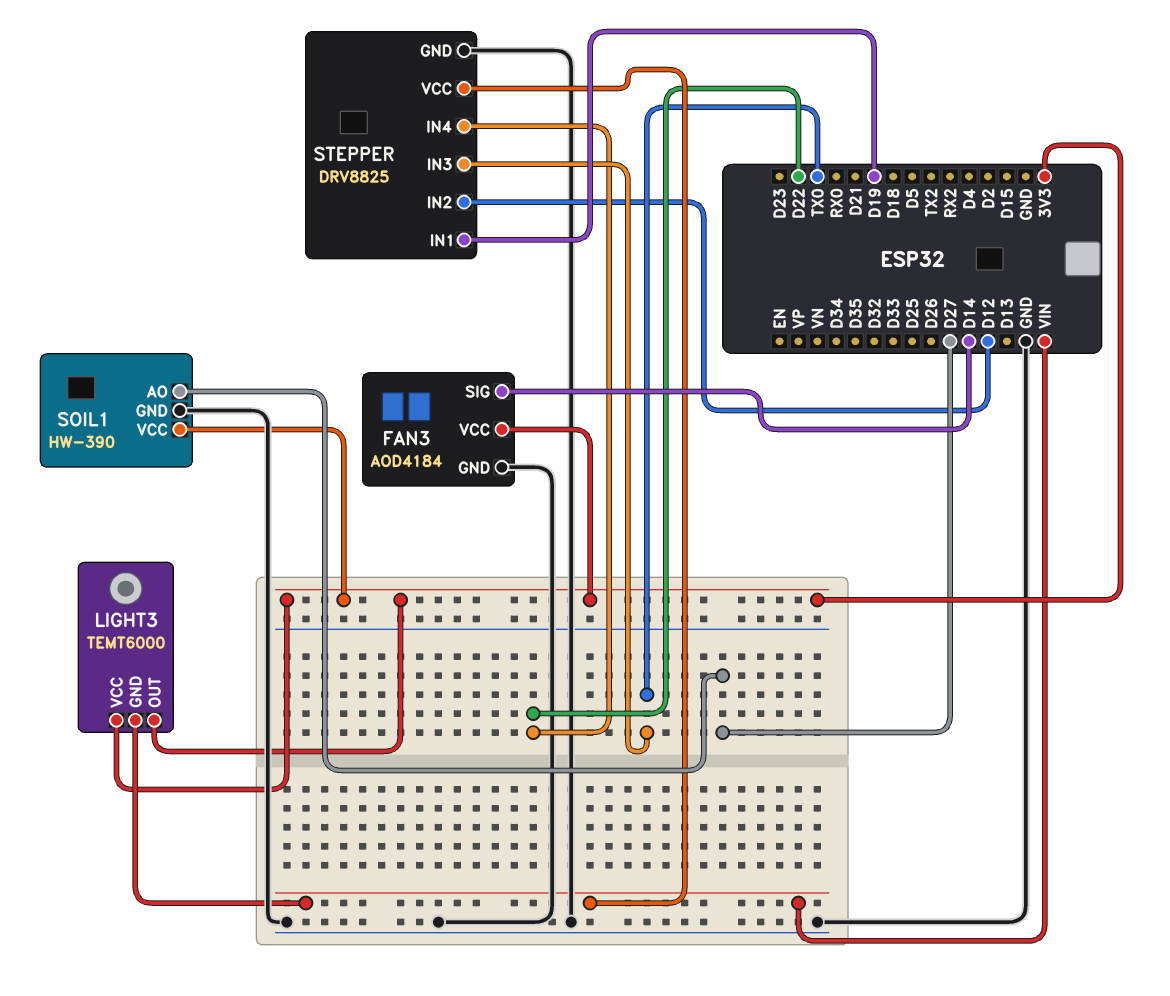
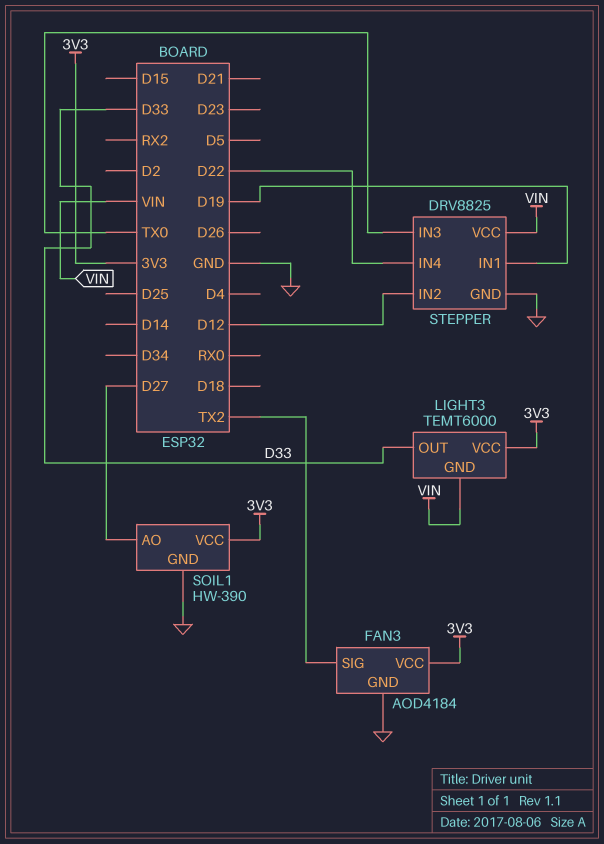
FAN3 pin SIG: D14 -> TX2
LIGHT3 pin OUT: 3V3 -> D33

